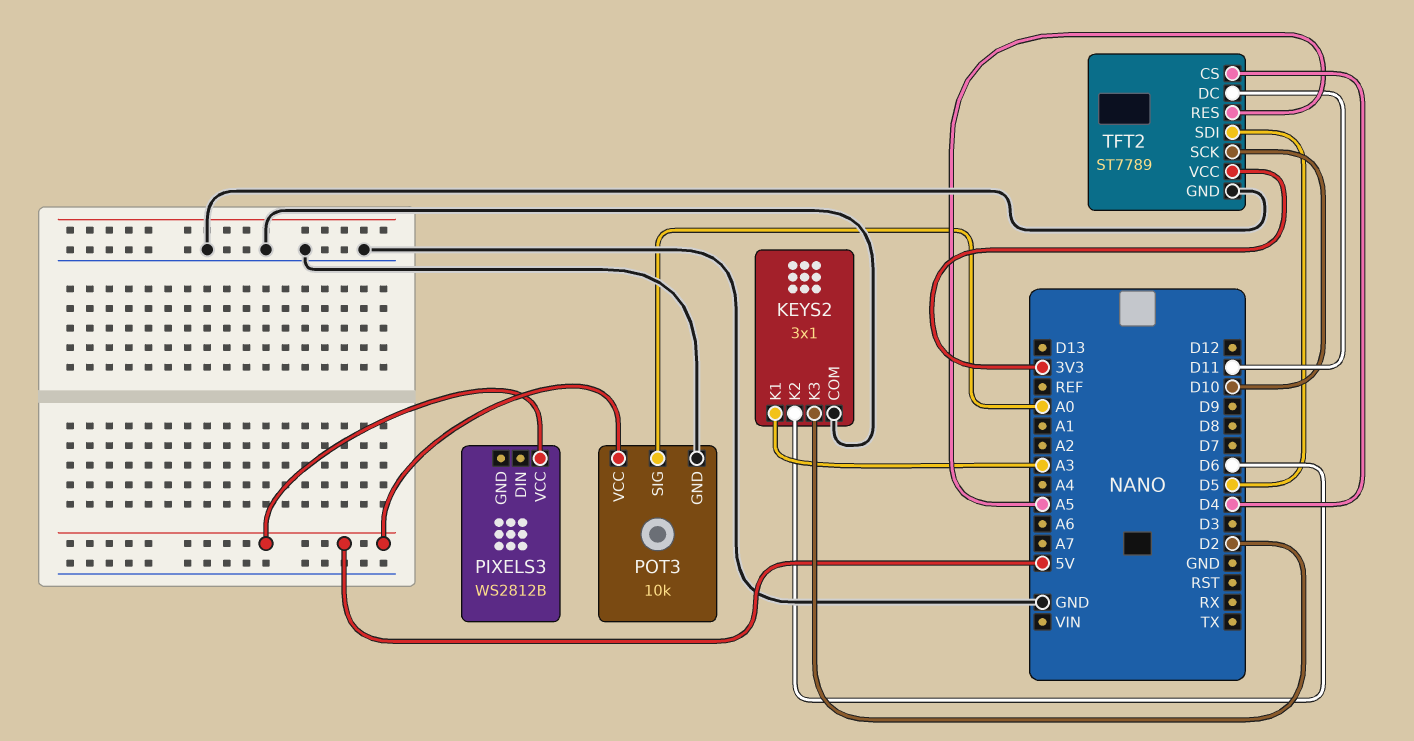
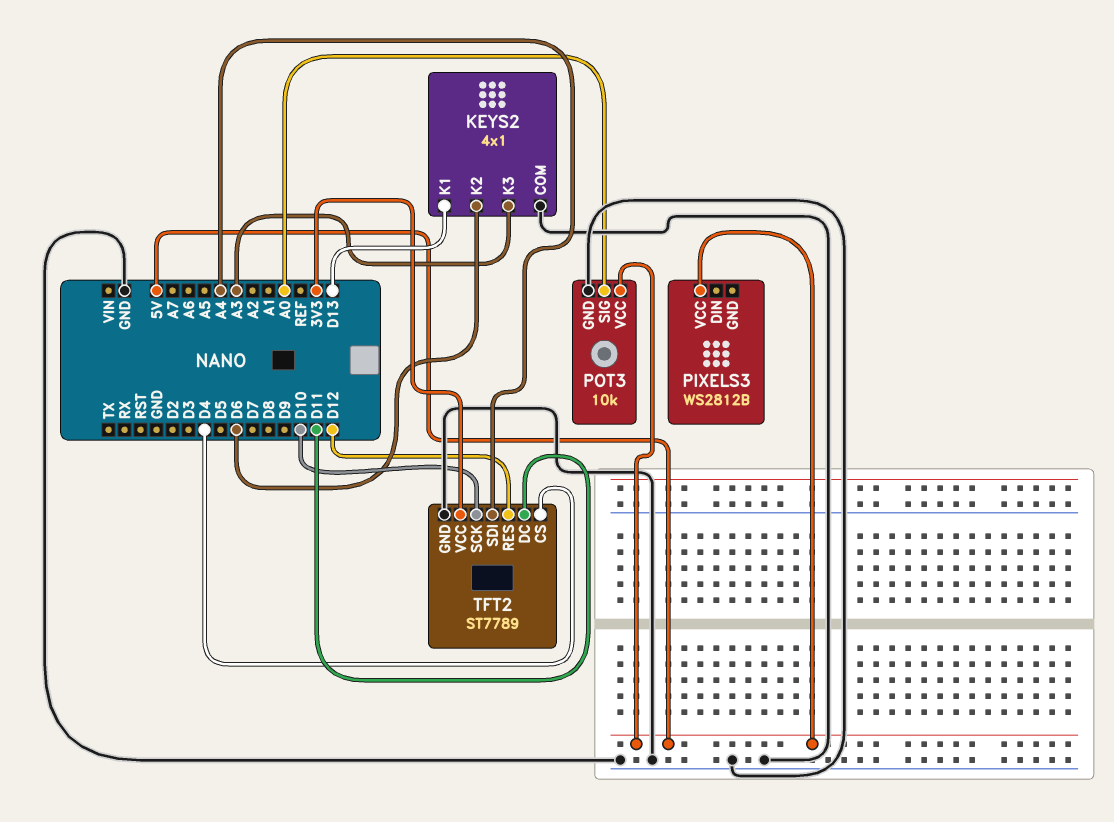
KEYS2: 3x1 -> 4x1
KEYS2 pin K1: A3 -> D13
KEYS2 pin K3: D2 -> A3
TFT2 pin RES: A5 -> D12
TFT2 pin SDI: D5 -> A4

